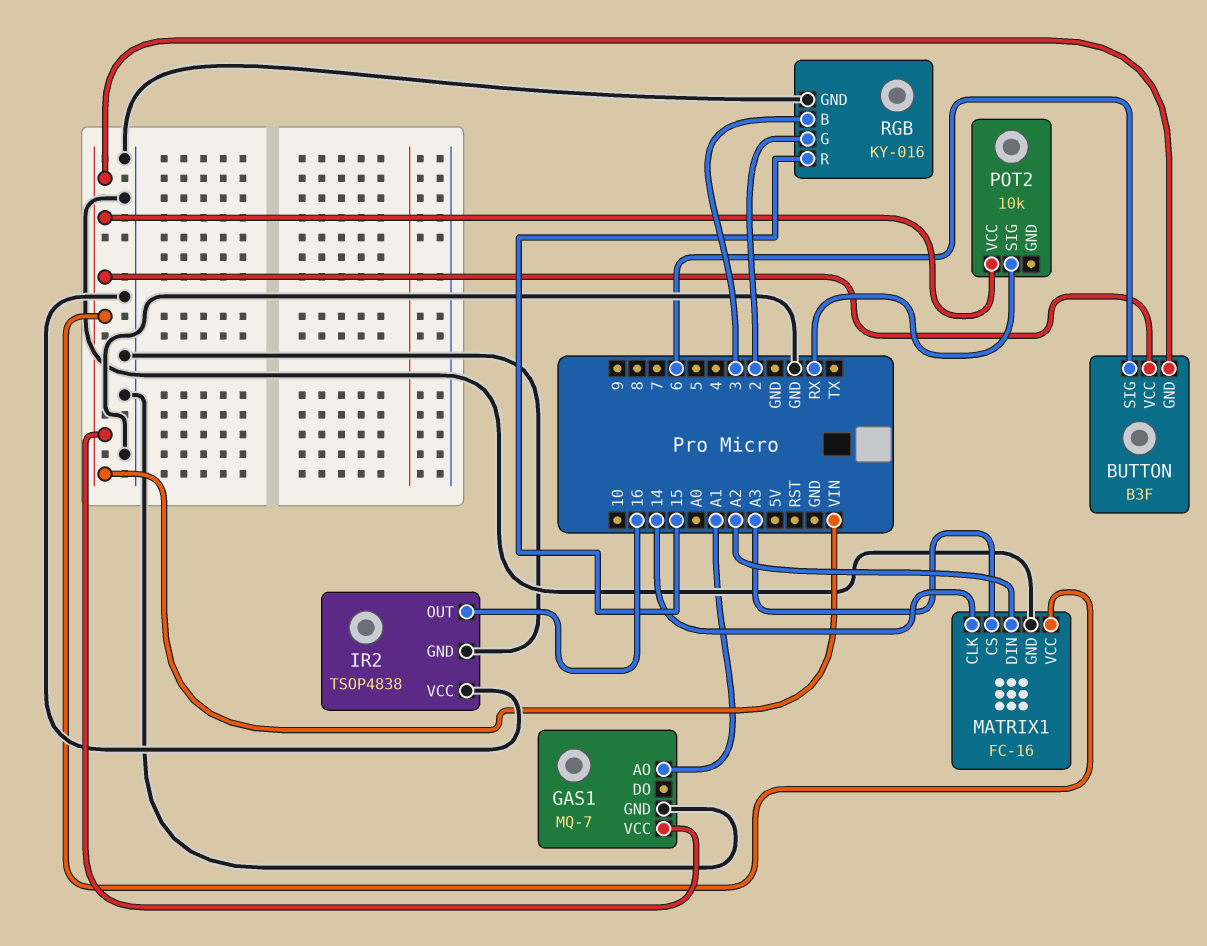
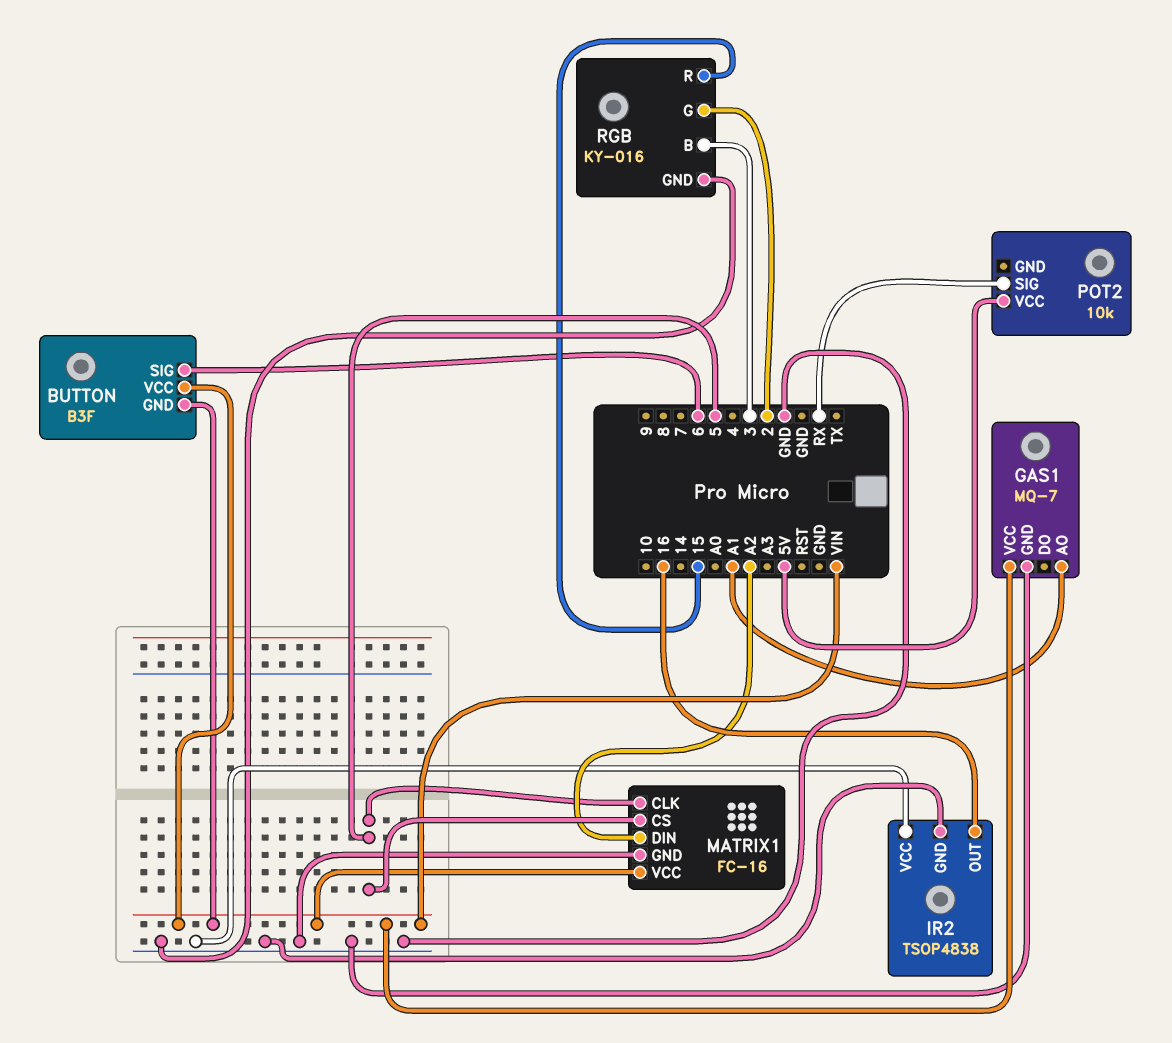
MATRIX1 pin CLK: 14 -> 5
MATRIX1 pin CS: A3 -> 5
POT2 pin VCC: VIN -> 5V

